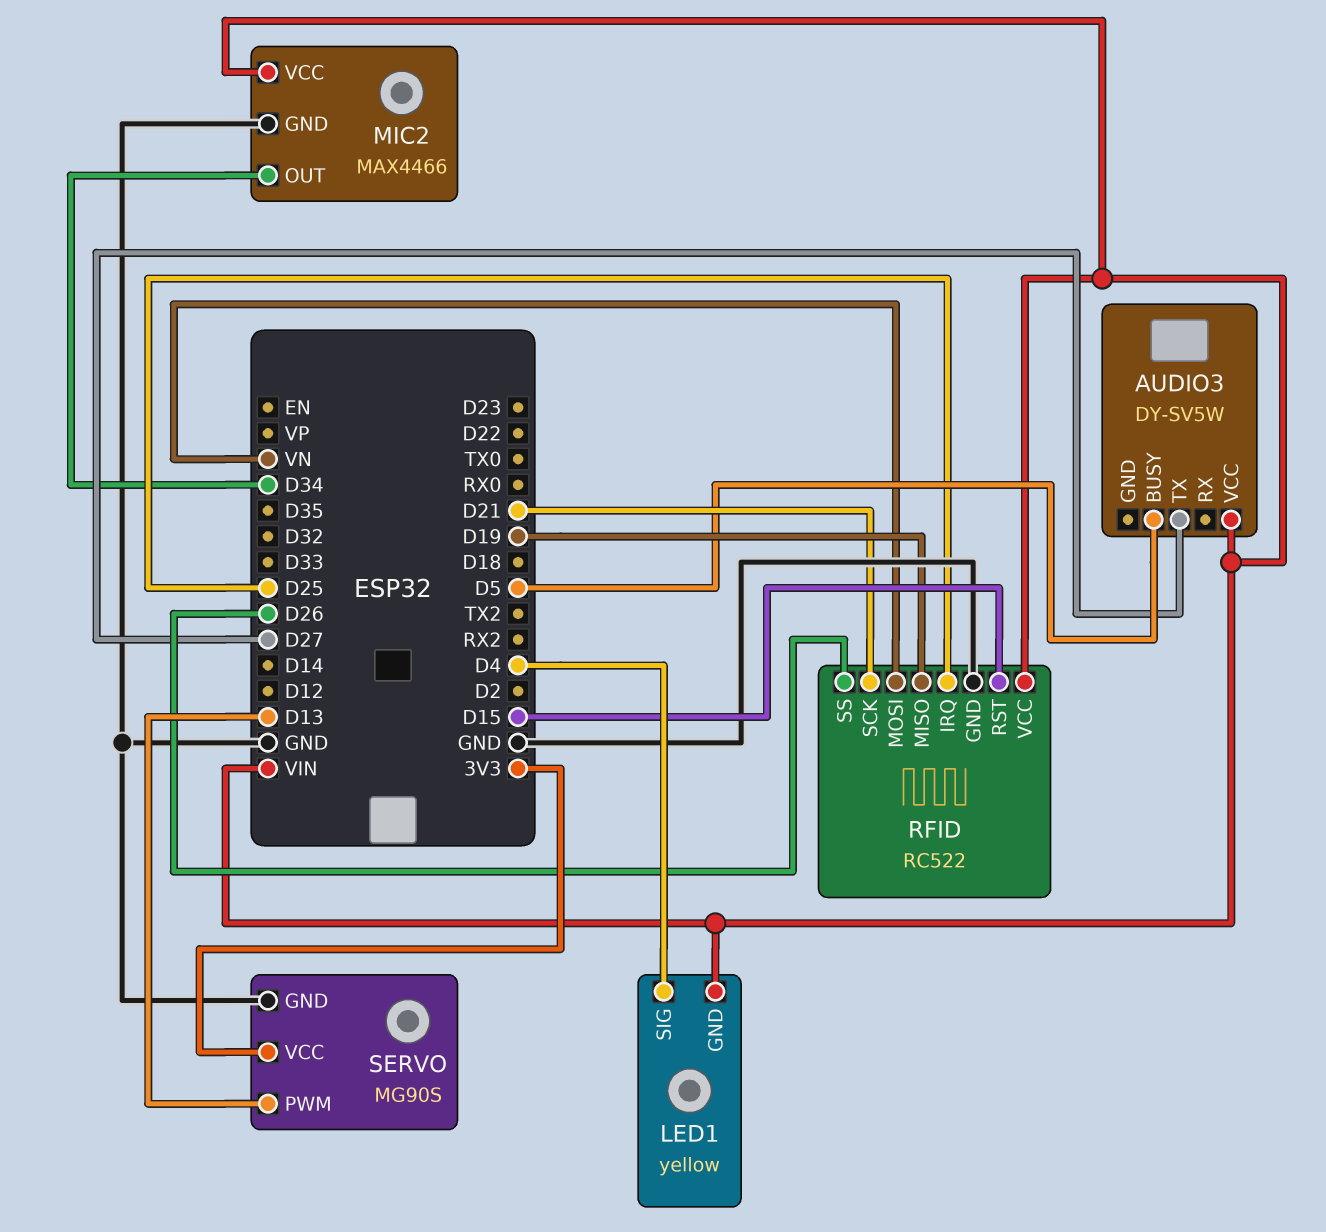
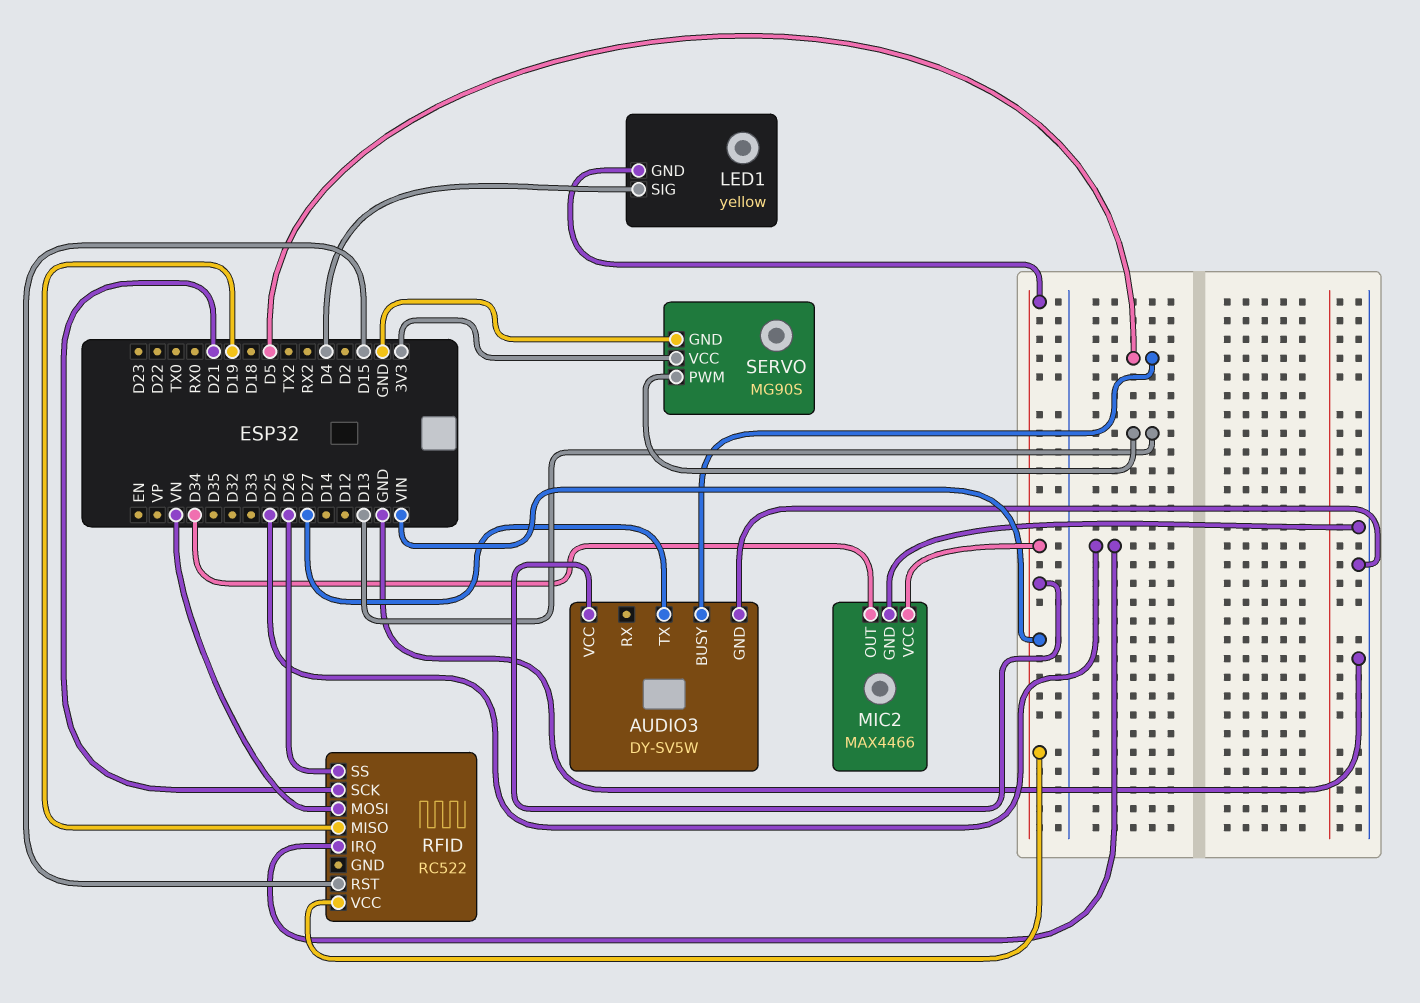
AUDIO3 pin GND: none -> GND
RFID pin GND: GND -> none

